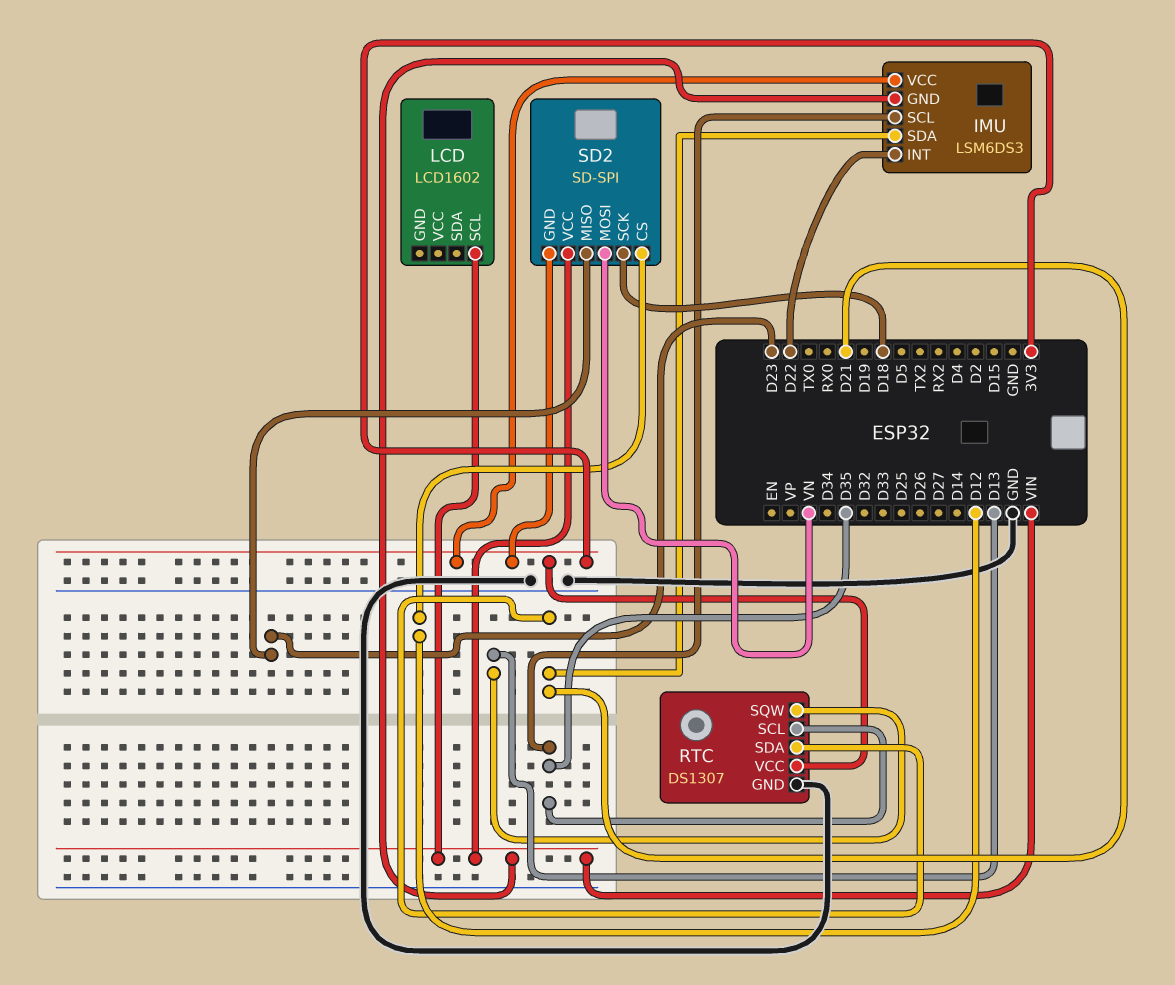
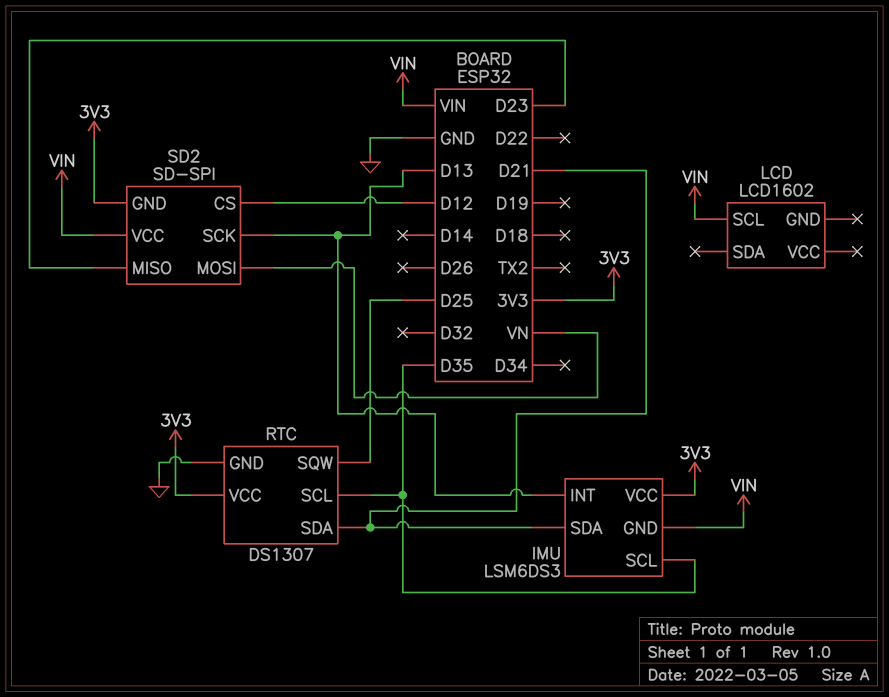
IMU pin INT: D22 -> D13
RTC pin SQW: D13 -> D25
SD2 pin SCK: D18 -> D13

